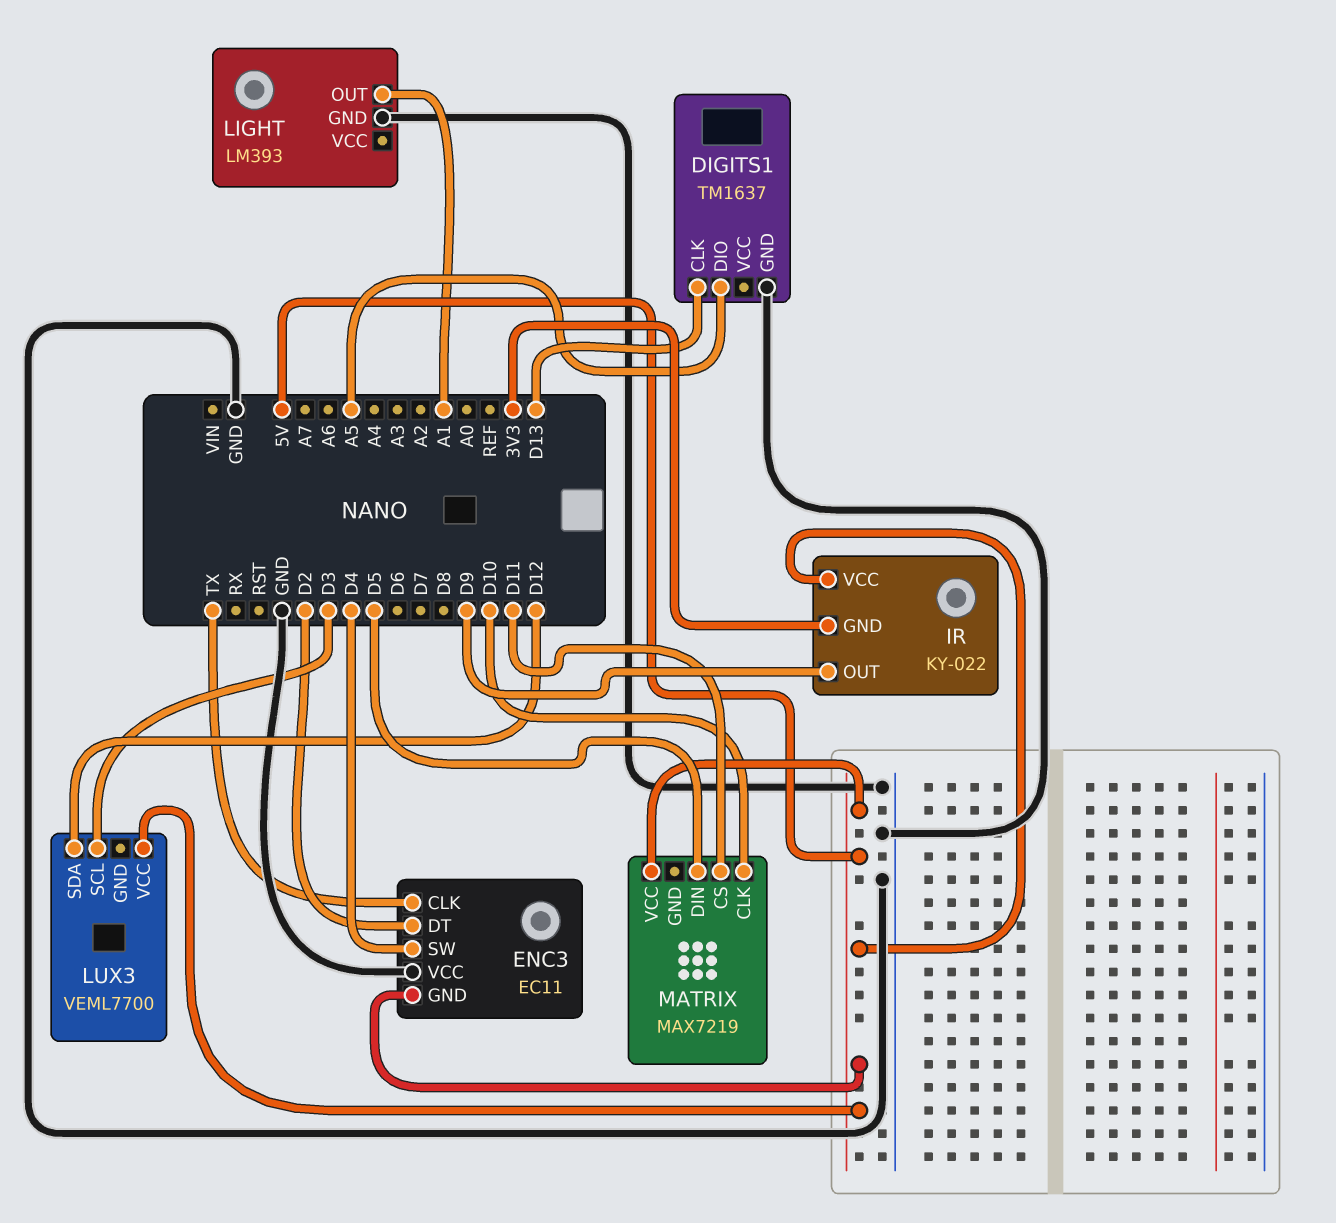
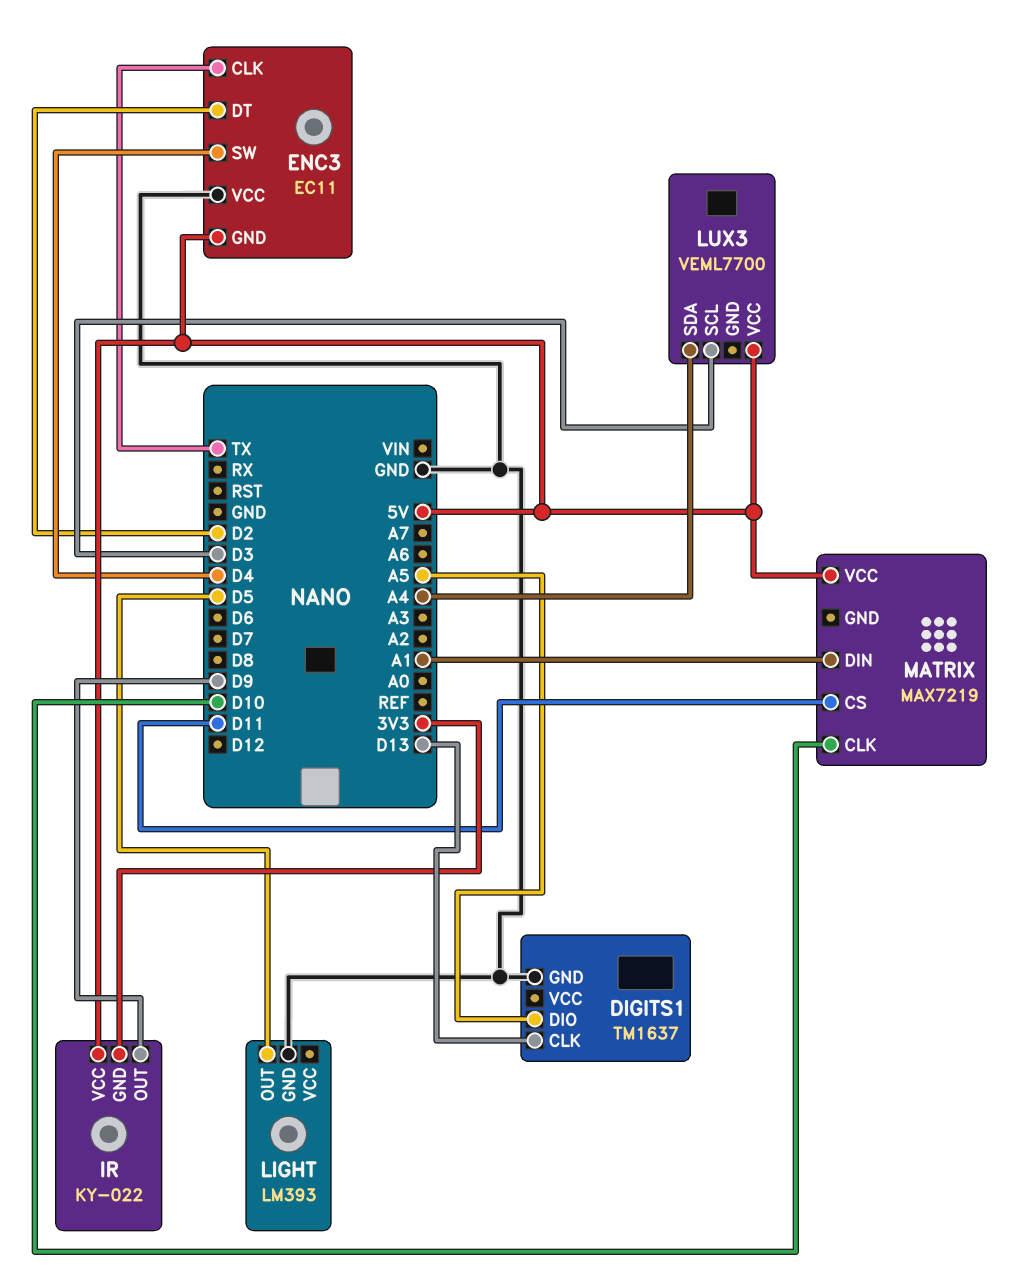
LIGHT pin OUT: A1 -> D5
LUX3 pin SDA: D12 -> A4
MATRIX pin DIN: D5 -> A1

